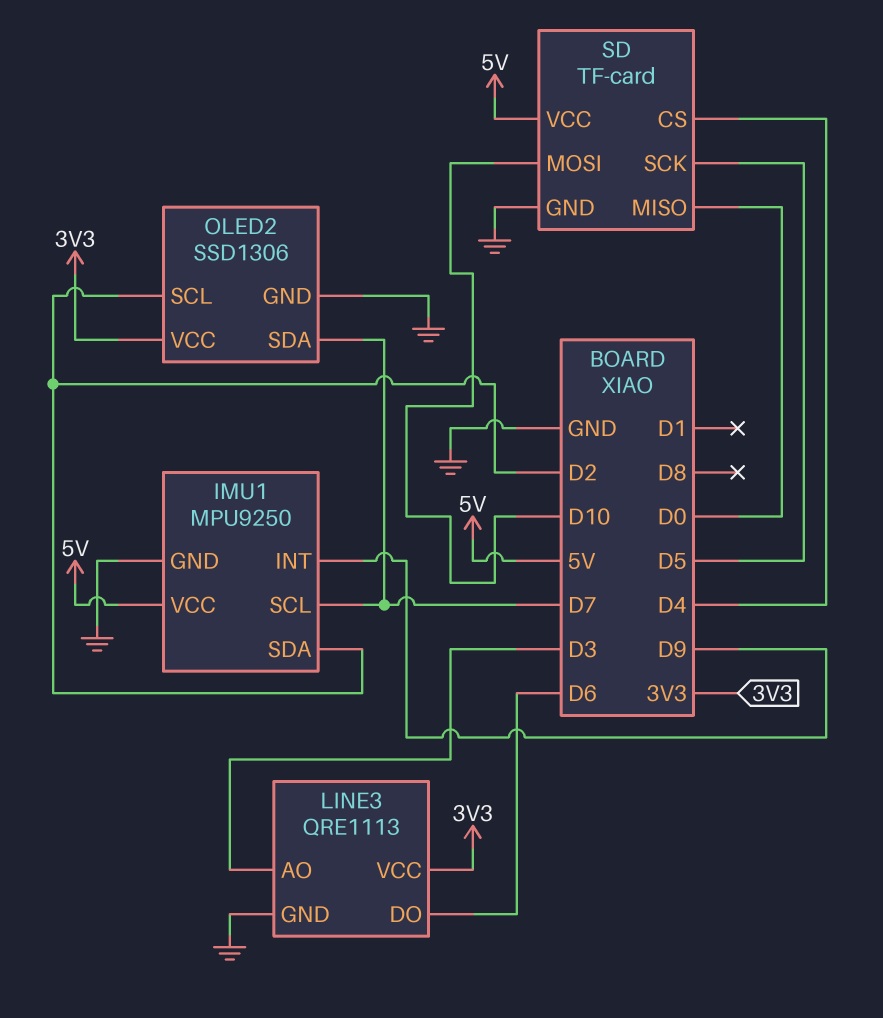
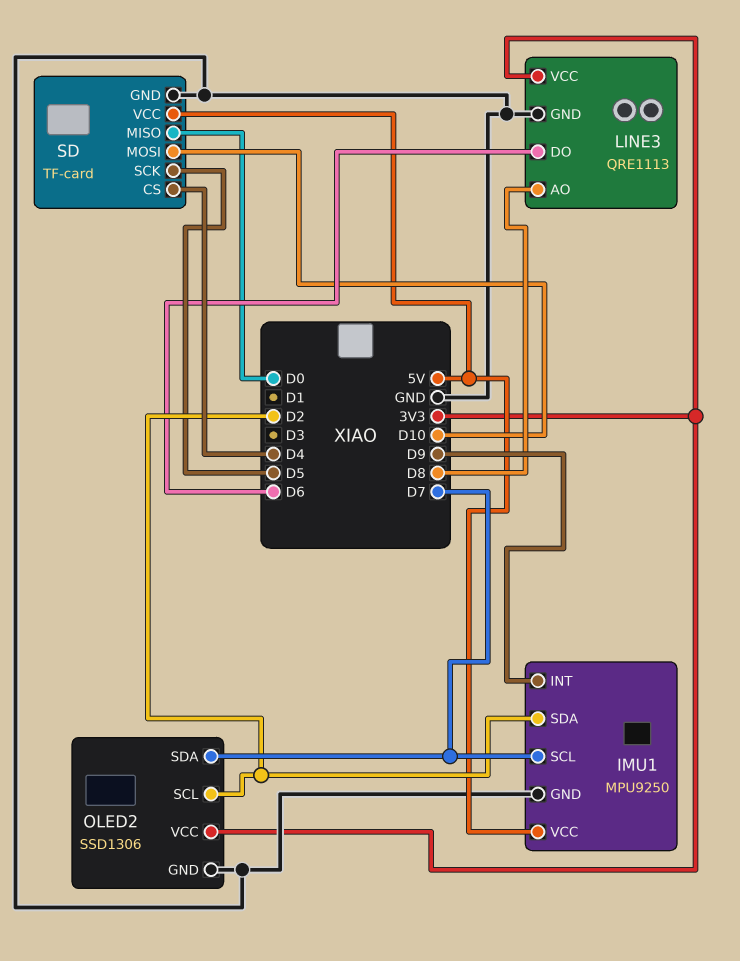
LINE3 pin AO: D3 -> D8

